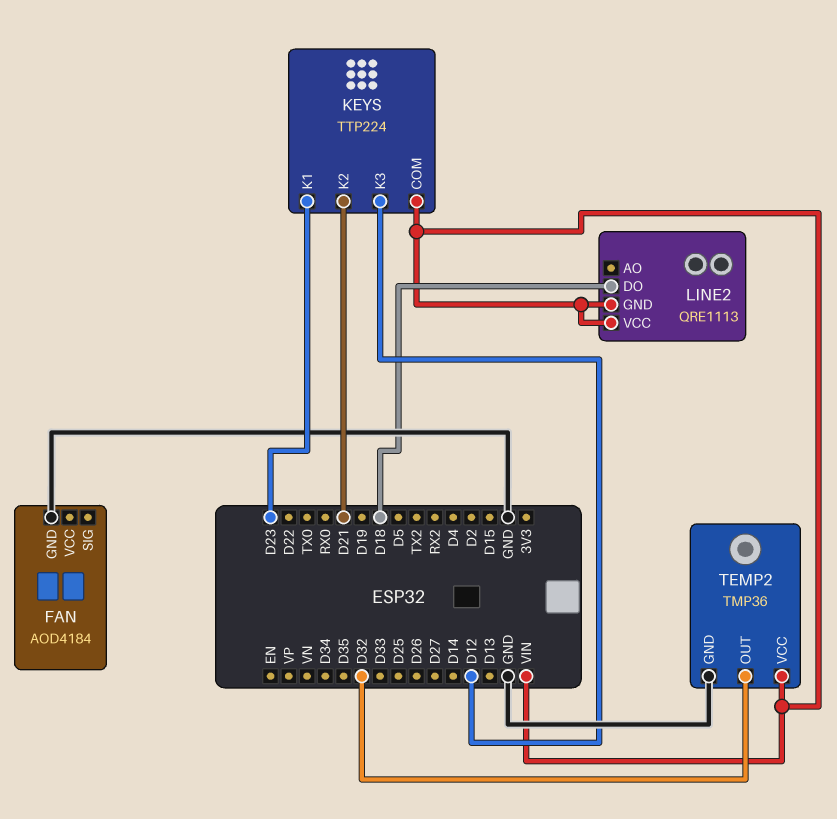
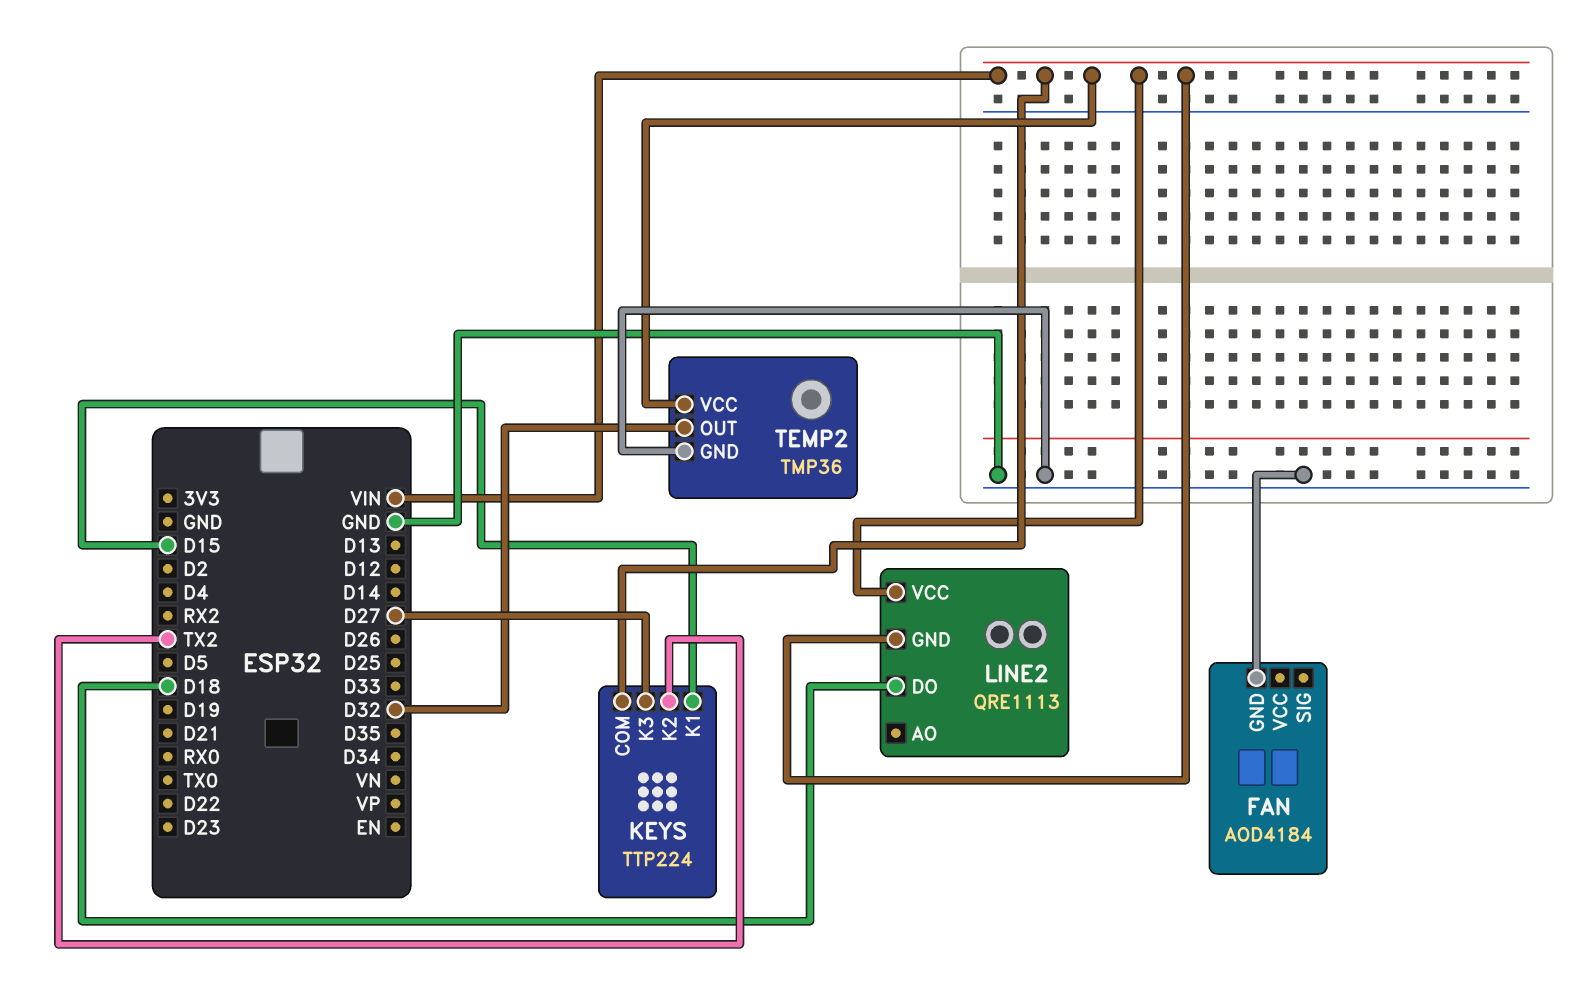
KEYS pin K1: D23 -> D15
KEYS pin K2: D21 -> TX2
KEYS pin K3: D12 -> D27

